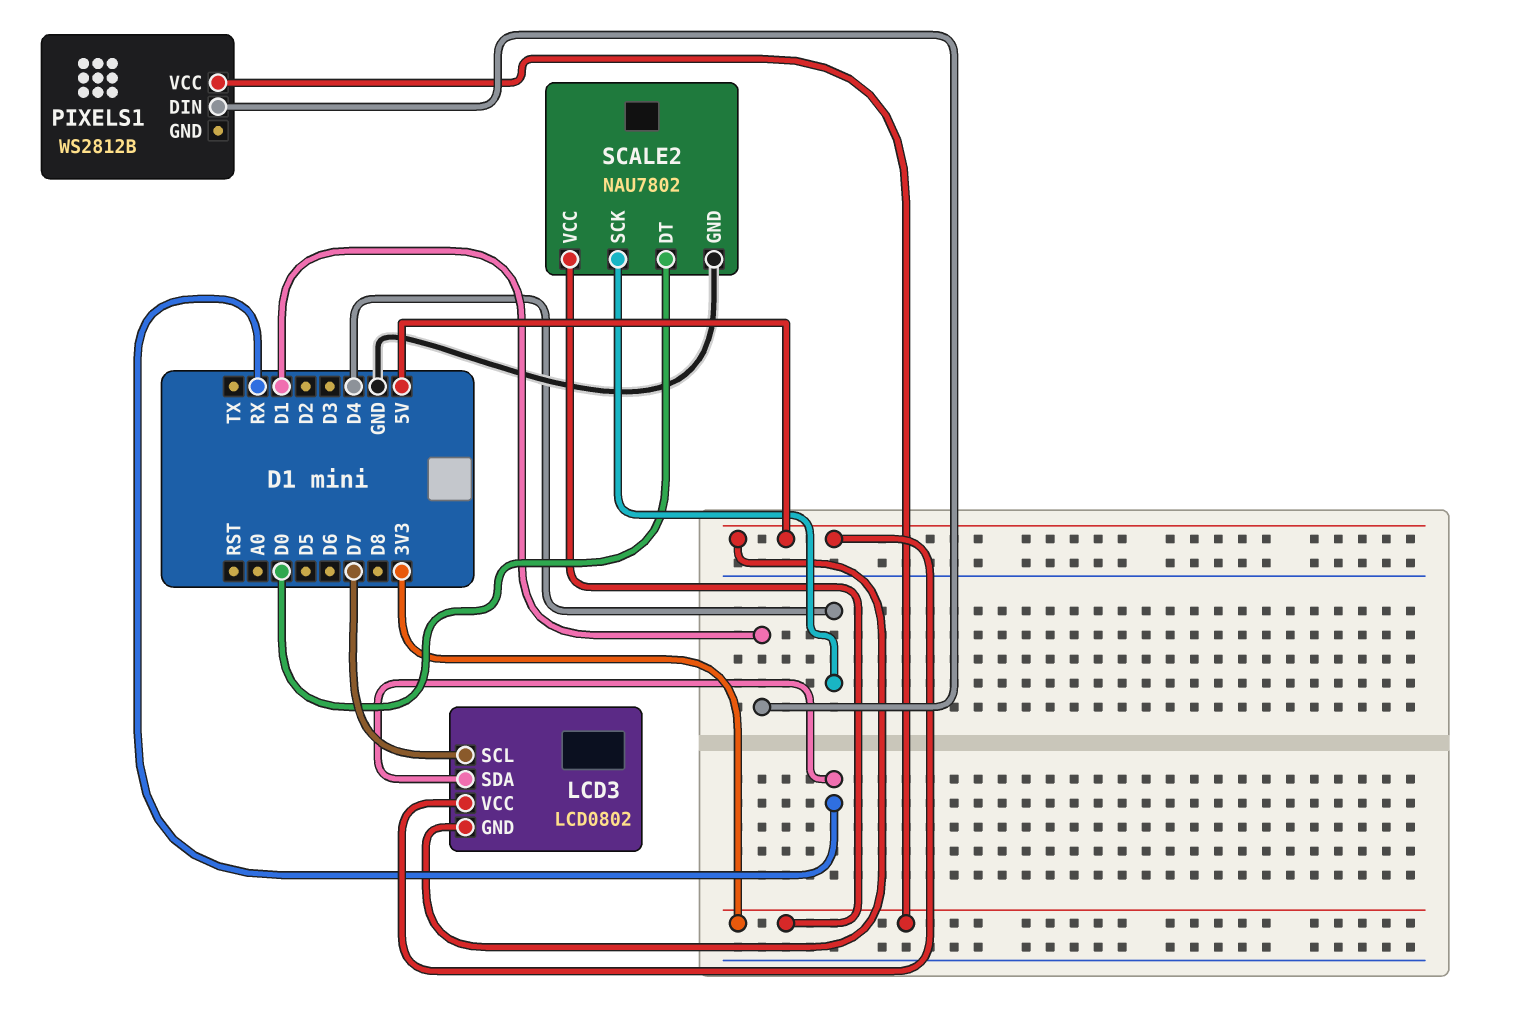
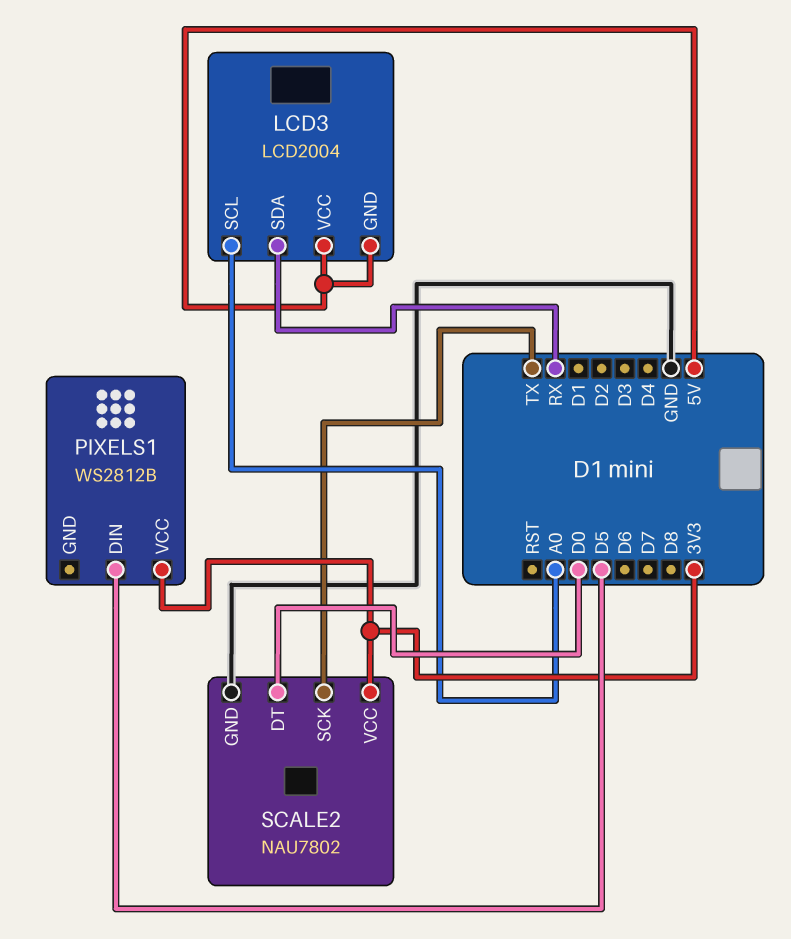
LCD3: LCD0802 -> LCD2004
LCD3 pin SCL: D7 -> A0
PIXELS1 pin DIN: D1 -> D5
SCALE2 pin SCK: D4 -> TX

